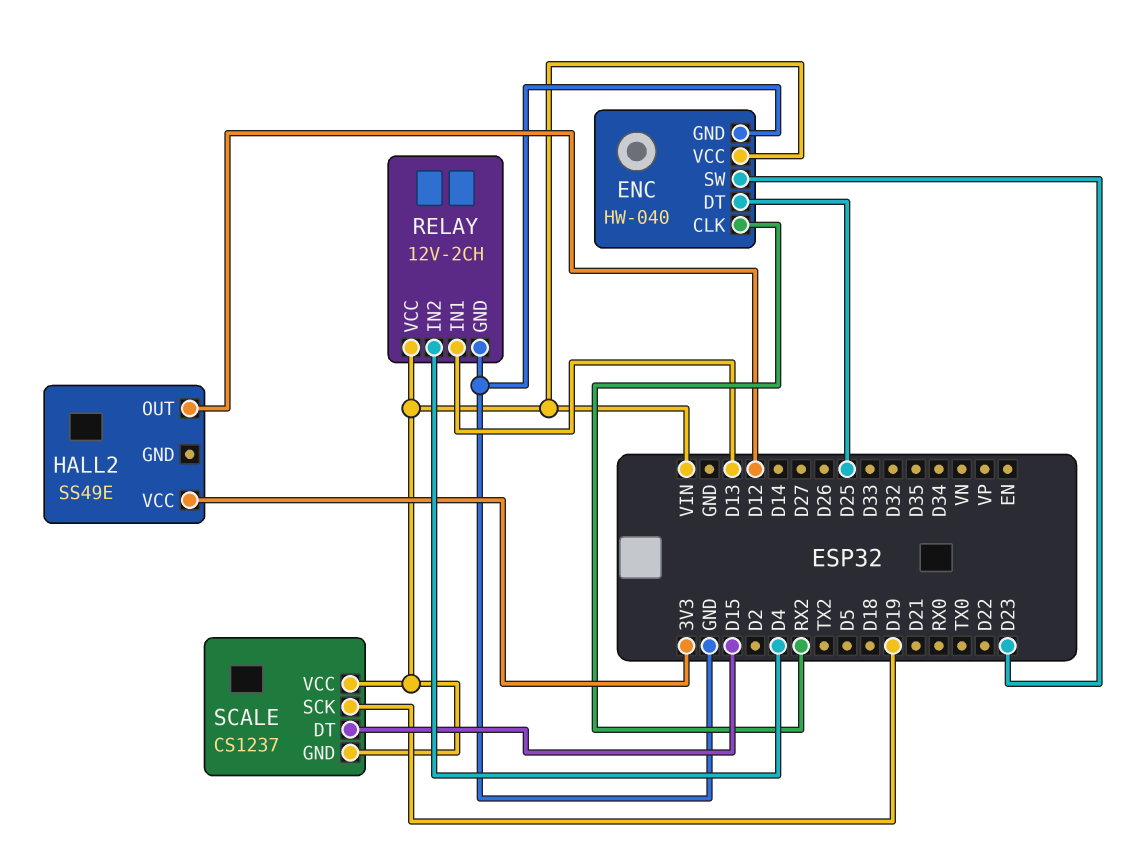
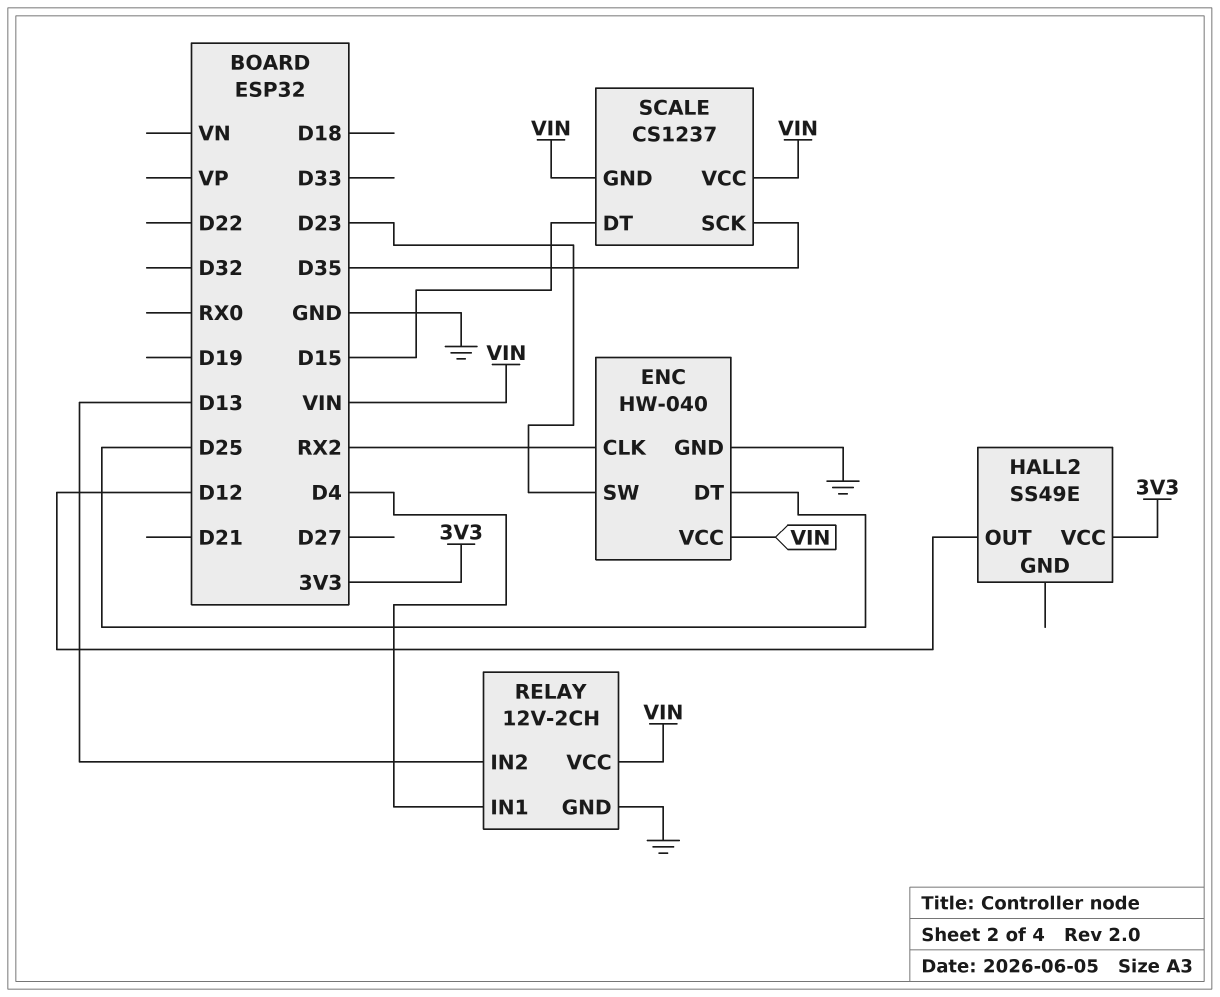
RELAY pin IN1: D13 -> D4
RELAY pin IN2: D4 -> D13
SCALE pin SCK: D19 -> D35

